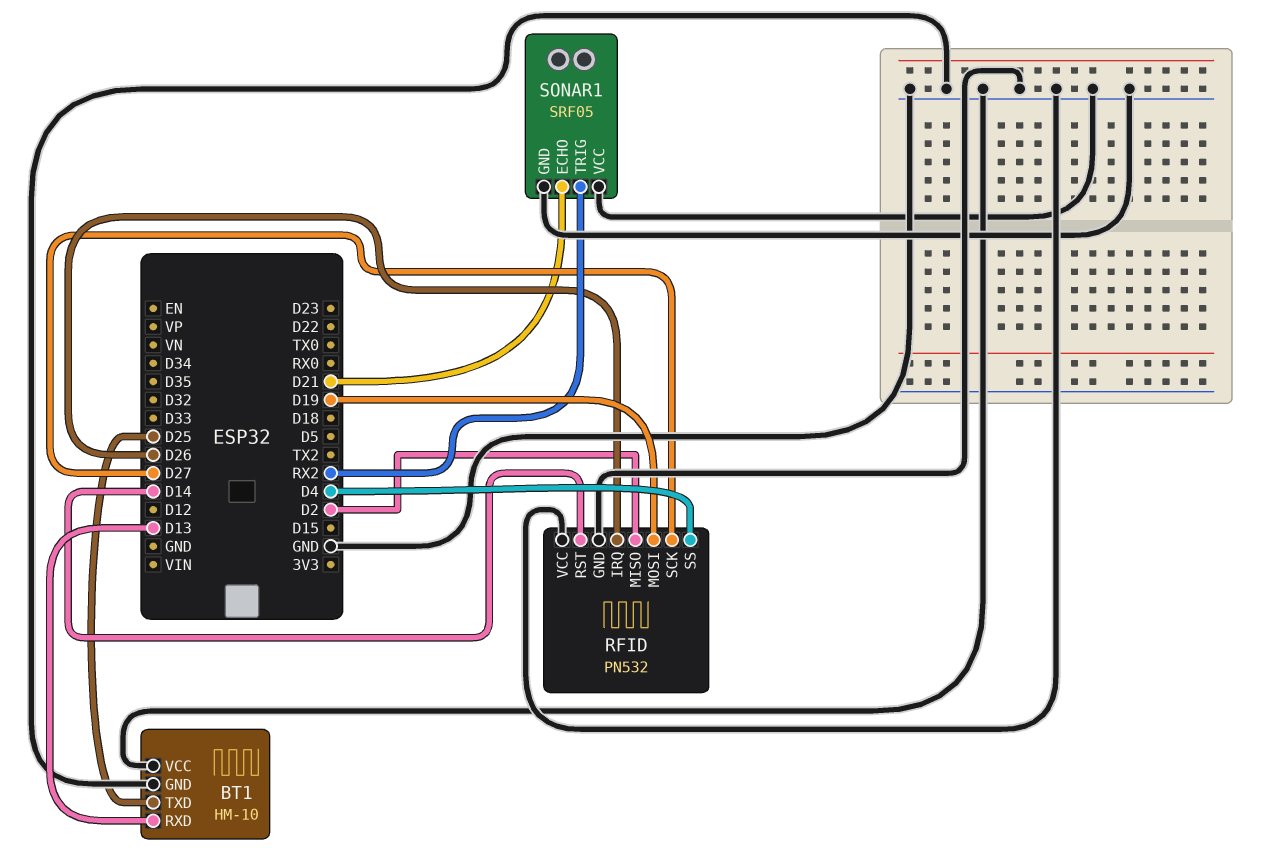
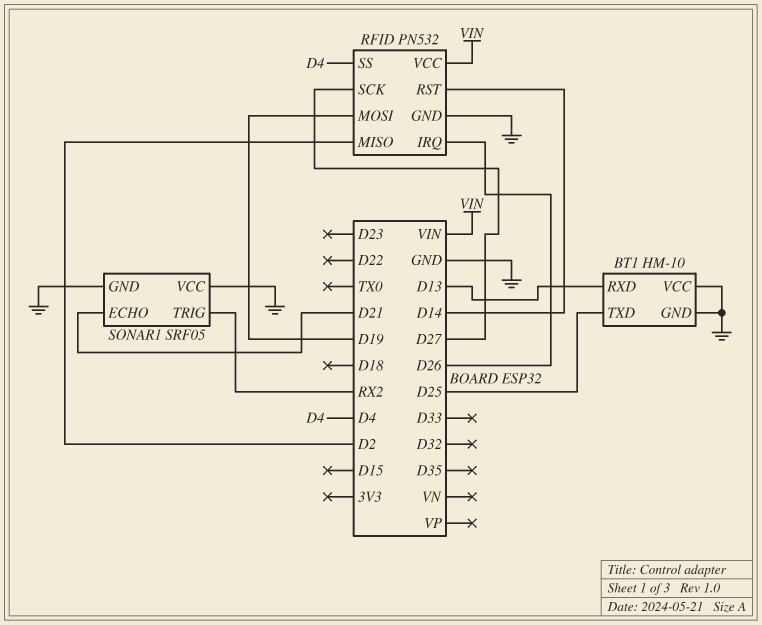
RFID pin VCC: GND -> VIN

